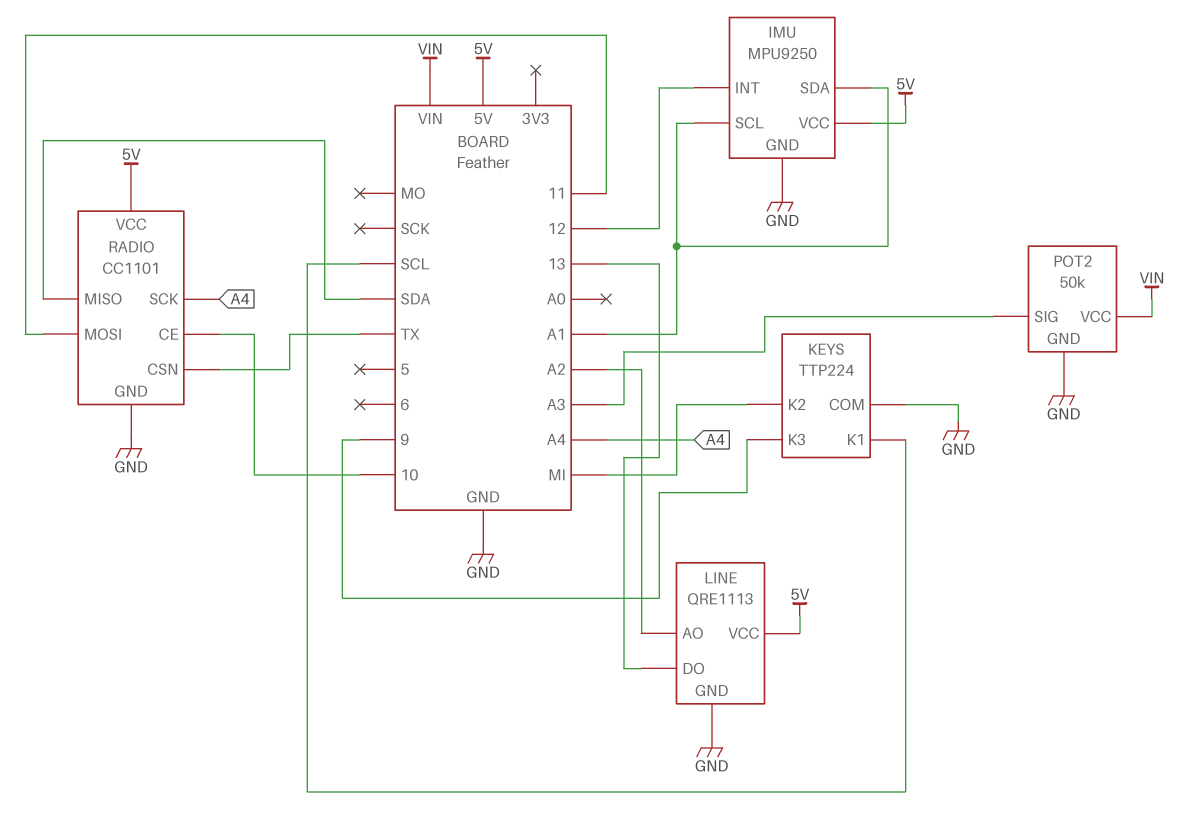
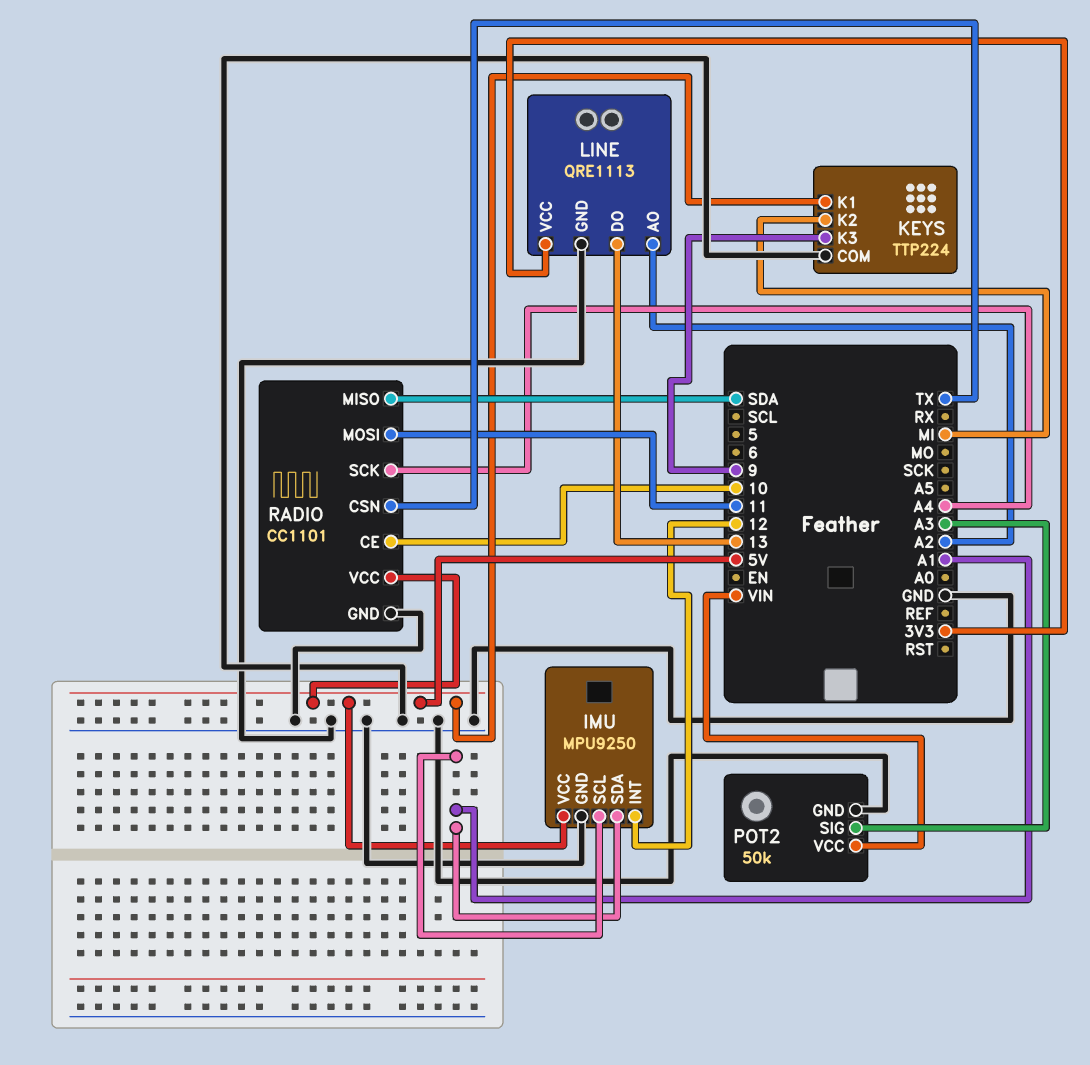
KEYS pin K1: SCL -> 5V
LINE pin VCC: 5V -> 3V3

